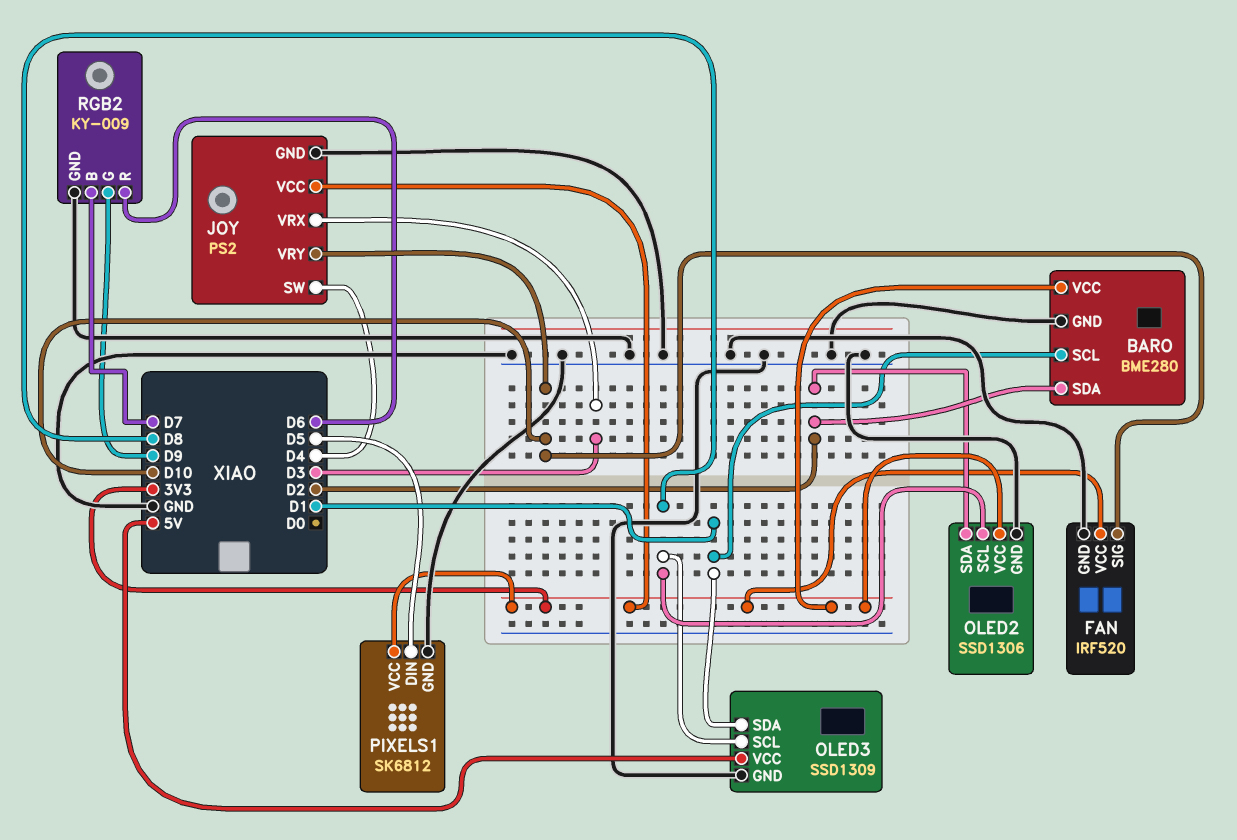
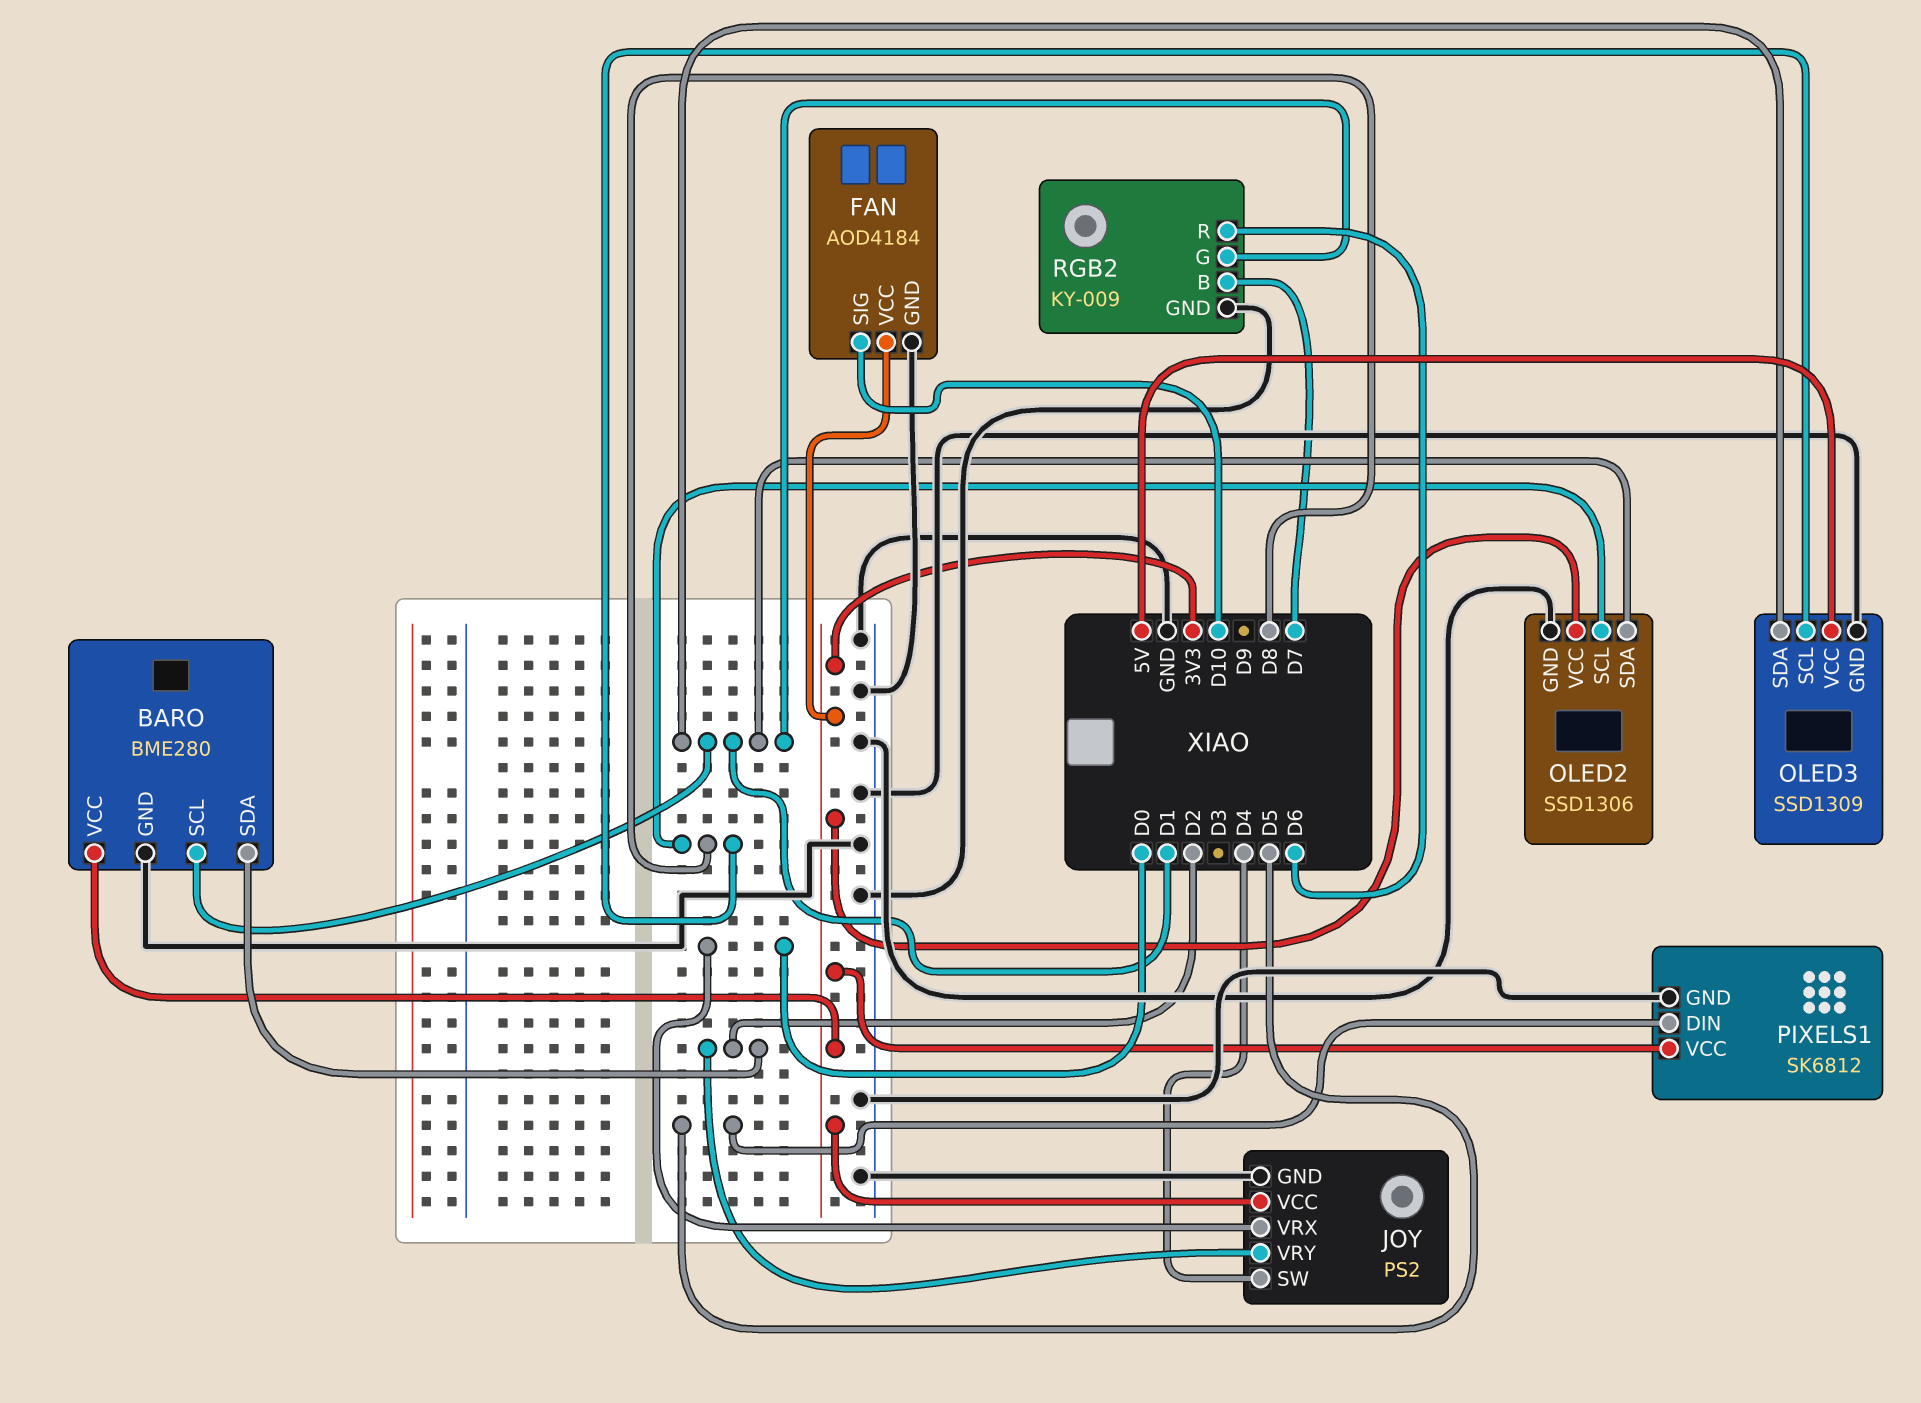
FAN: IRF520 -> AOD4184
JOY pin VRX: D3 -> D0
JOY pin VRY: D10 -> D2
OLED2 pin SDA: D2 -> D1
RGB2 pin G: D9 -> D1

